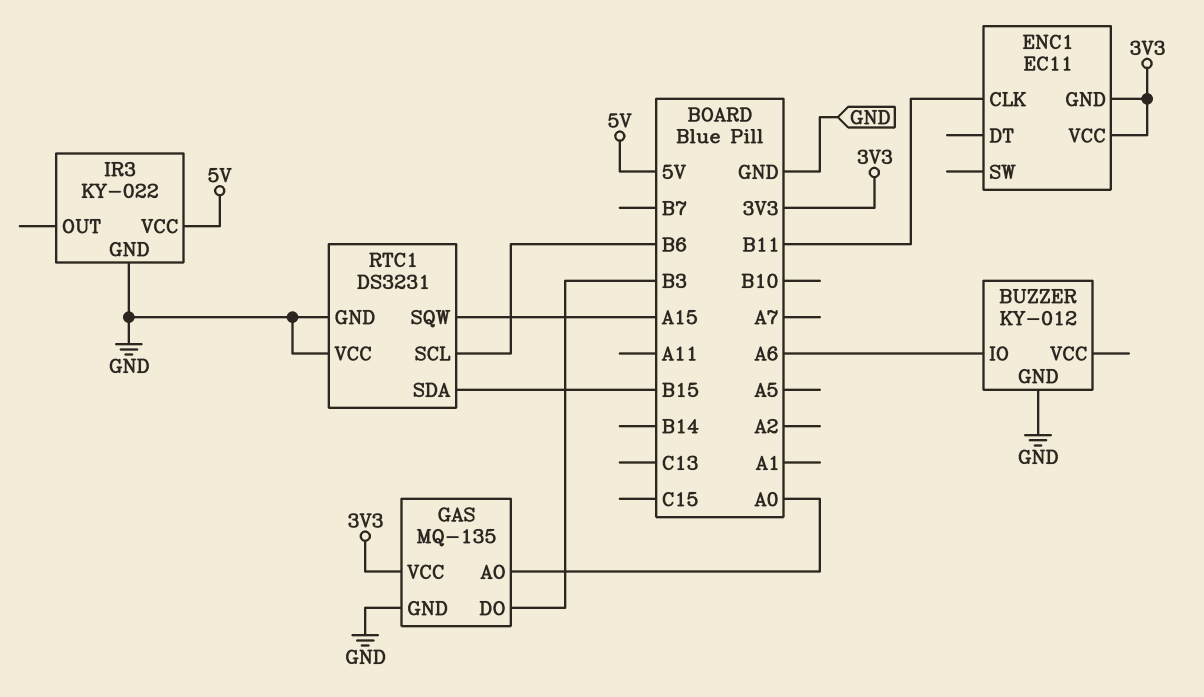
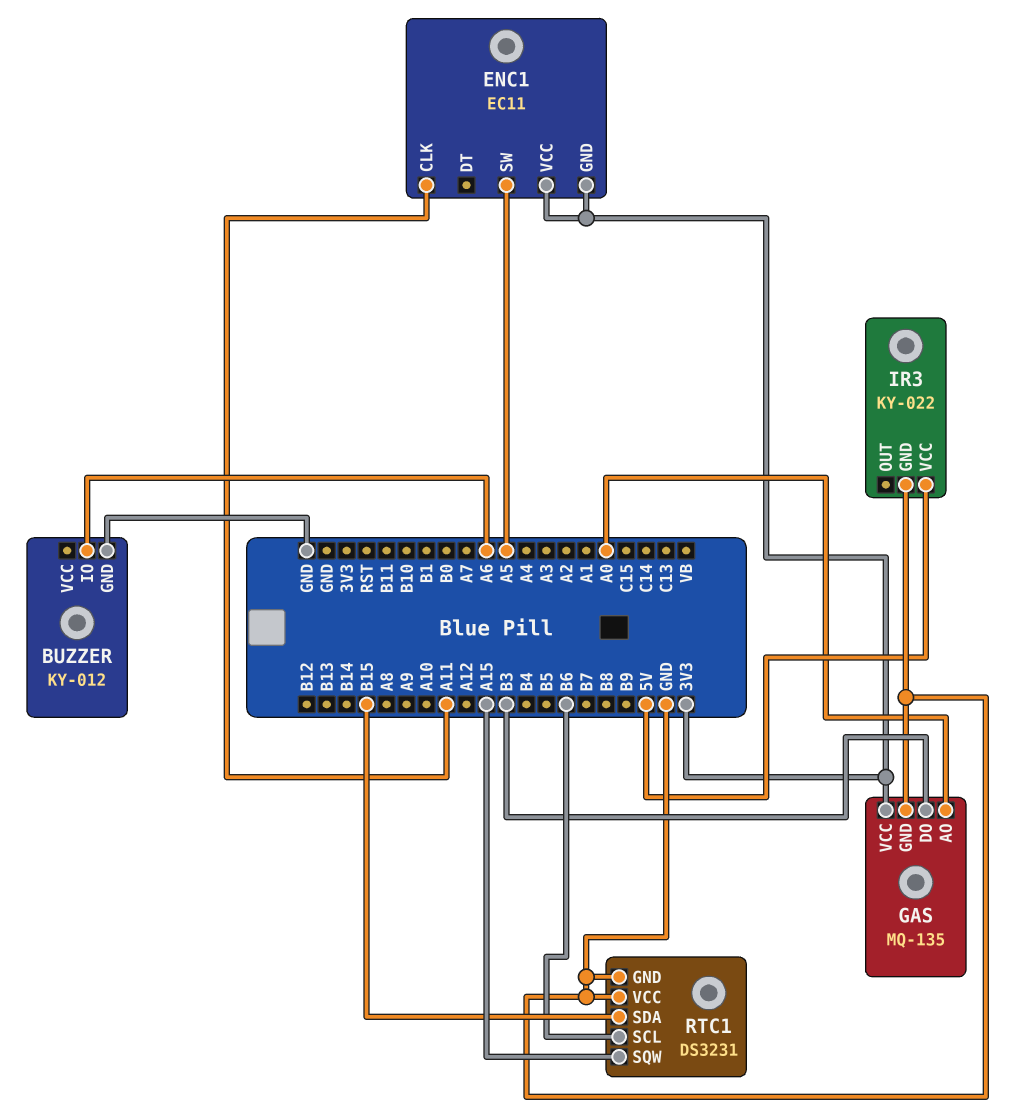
ENC1 pin CLK: B11 -> A11
ENC1 pin SW: none -> A5

